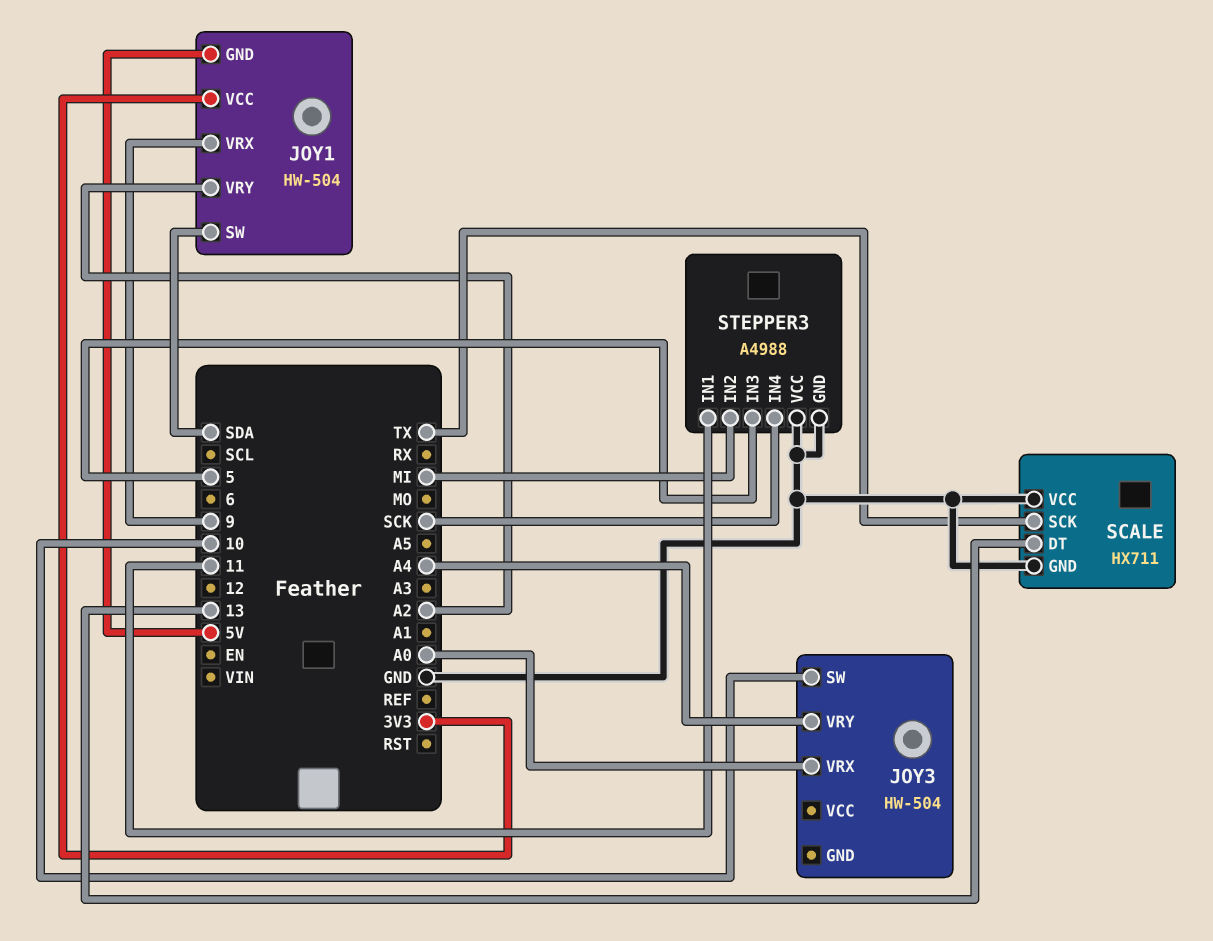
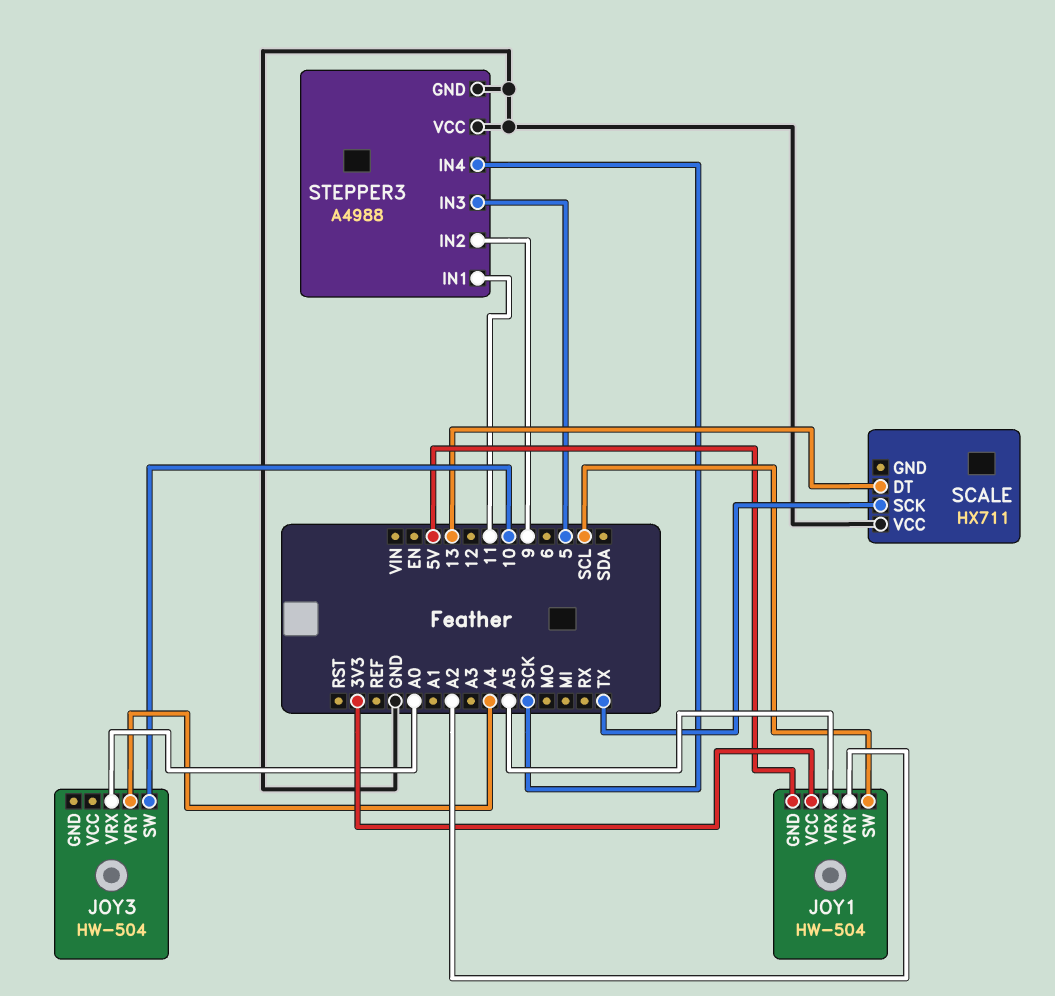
JOY1 pin SW: SDA -> SCL
JOY1 pin VRX: 9 -> A5
SCALE pin GND: GND -> none
STEPPER3 pin IN2: MI -> 9

